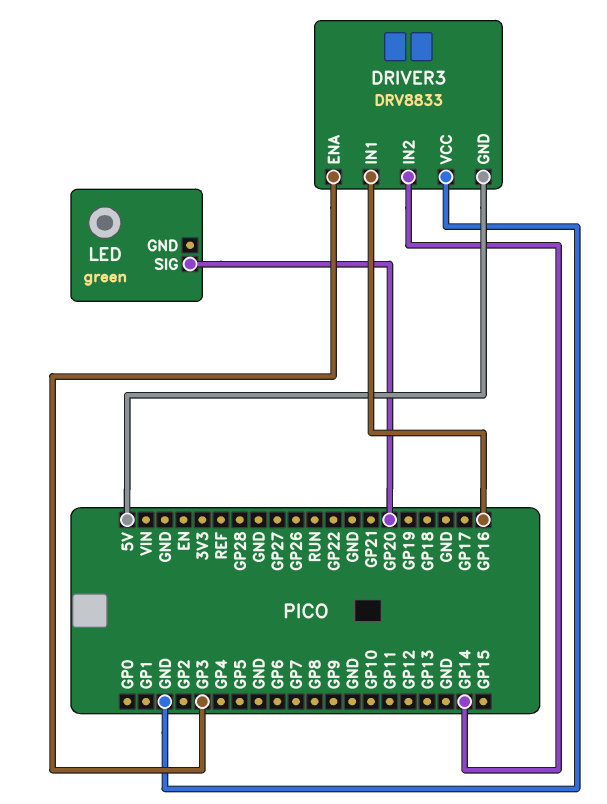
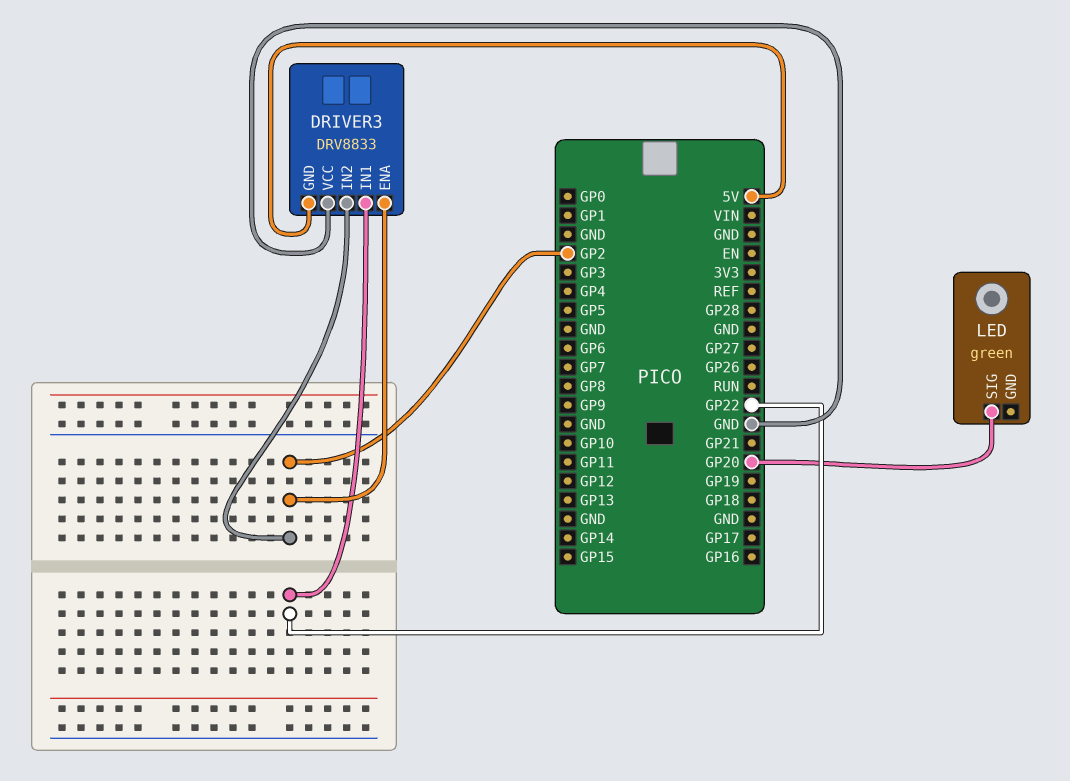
DRIVER3 pin ENA: GP3 -> GP2
DRIVER3 pin IN1: GP16 -> GP22
DRIVER3 pin IN2: GP14 -> GP2

